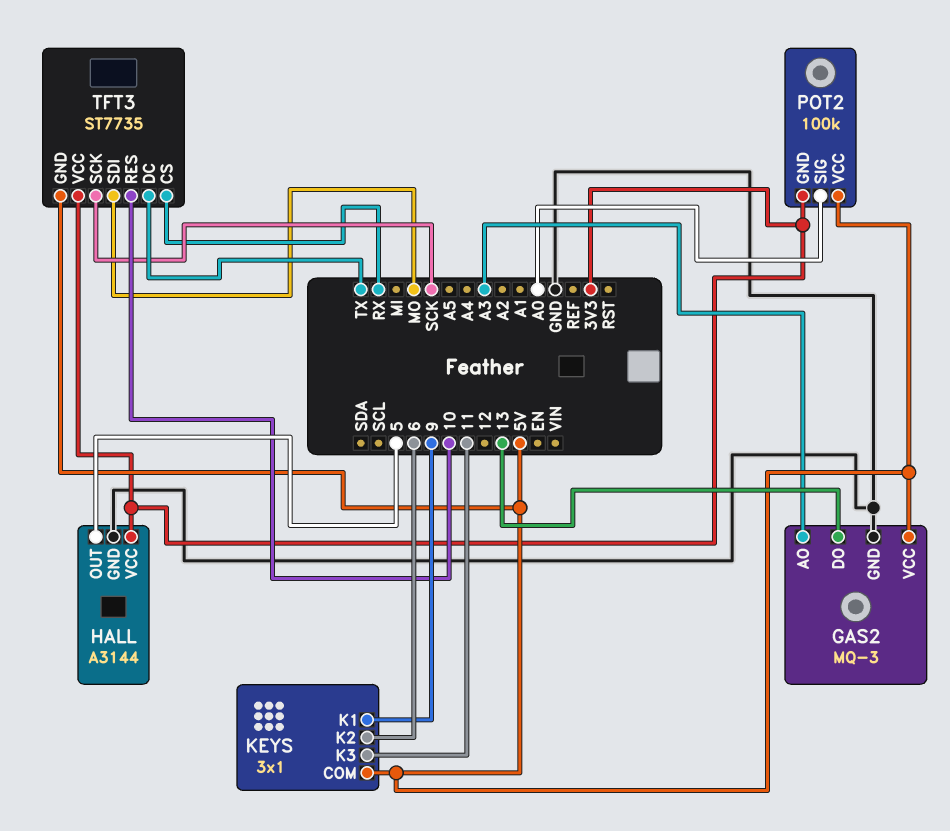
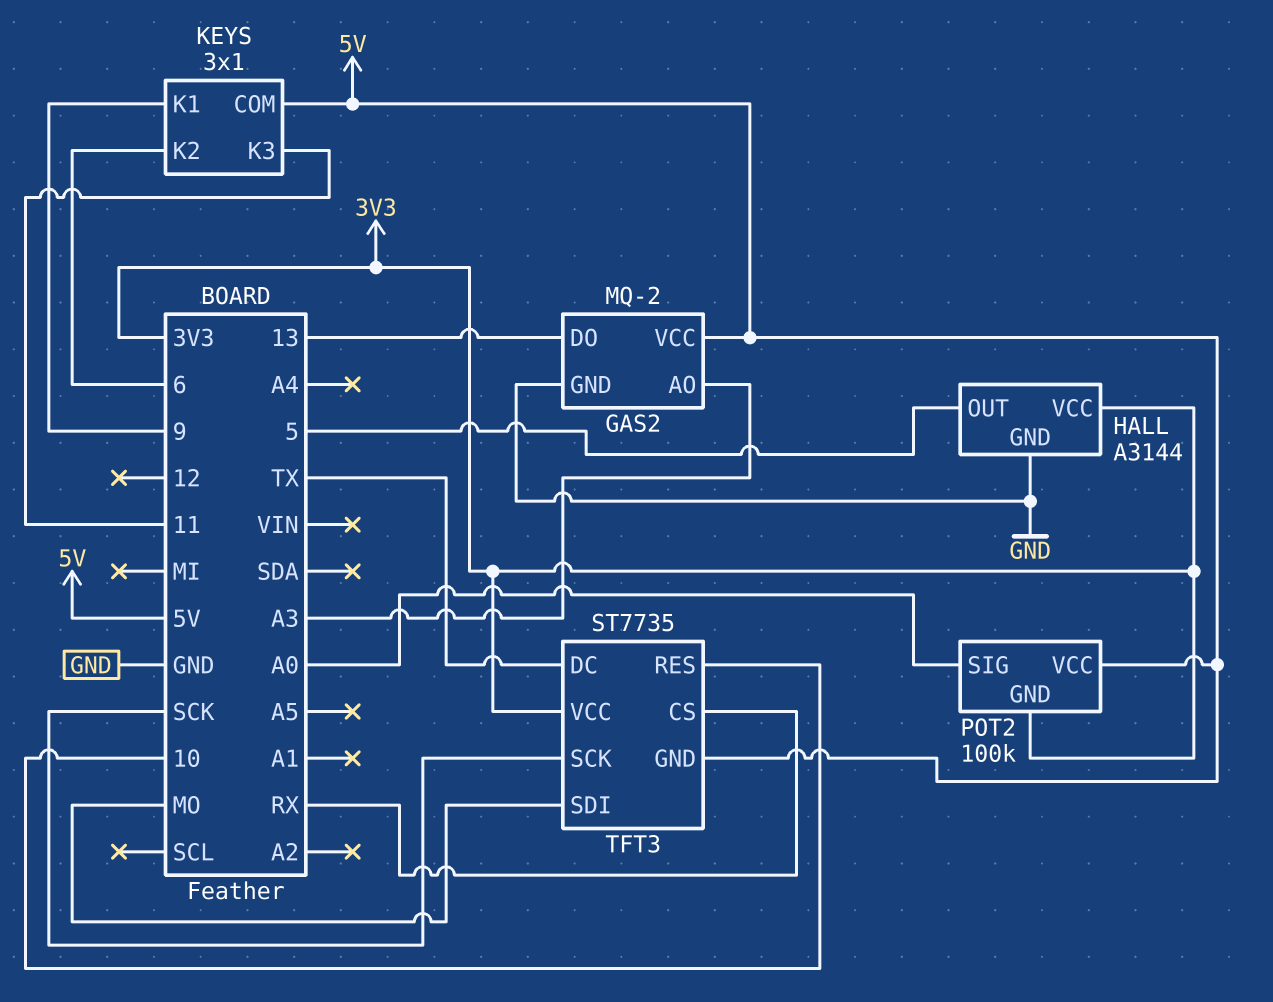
GAS2: MQ-3 -> MQ-2

